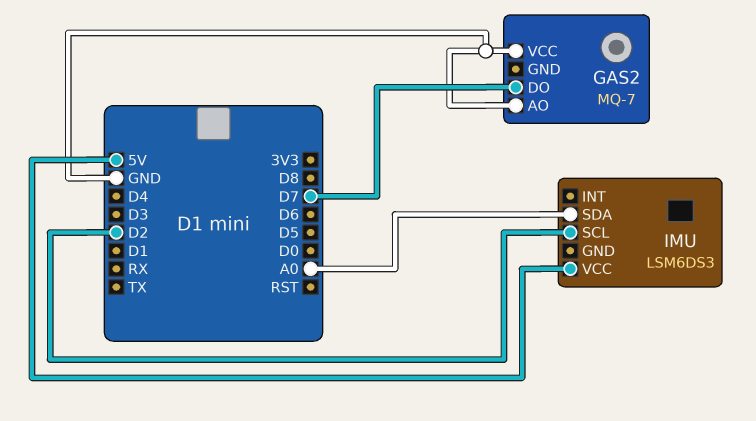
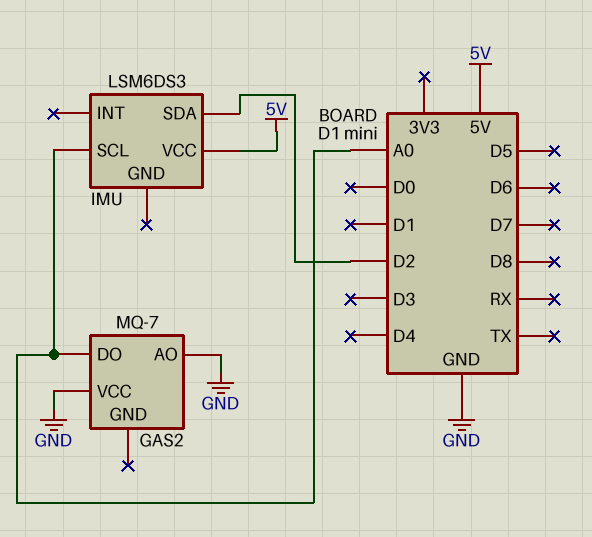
GAS2 pin DO: D7 -> A0
IMU pin SCL: D2 -> A0
IMU pin SDA: A0 -> D2

